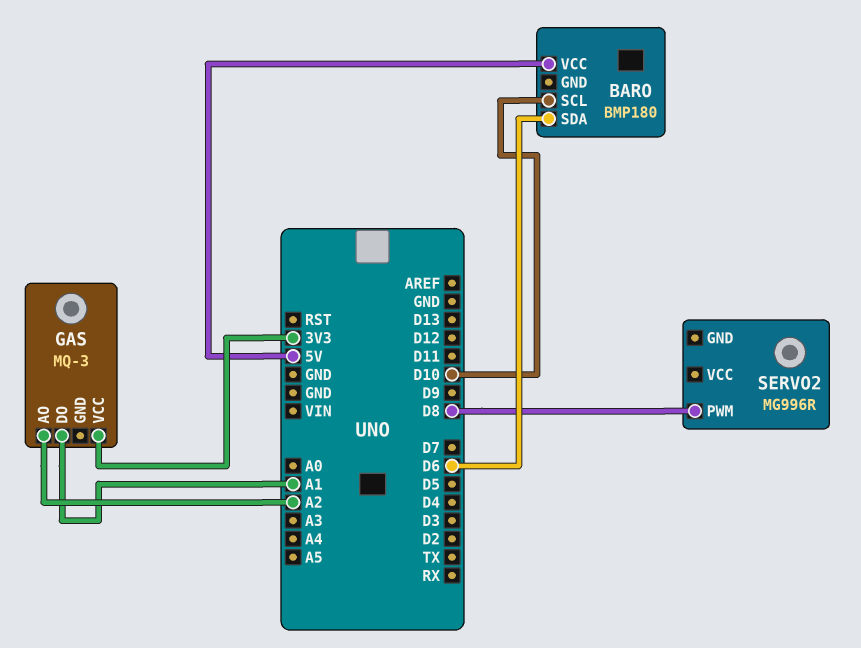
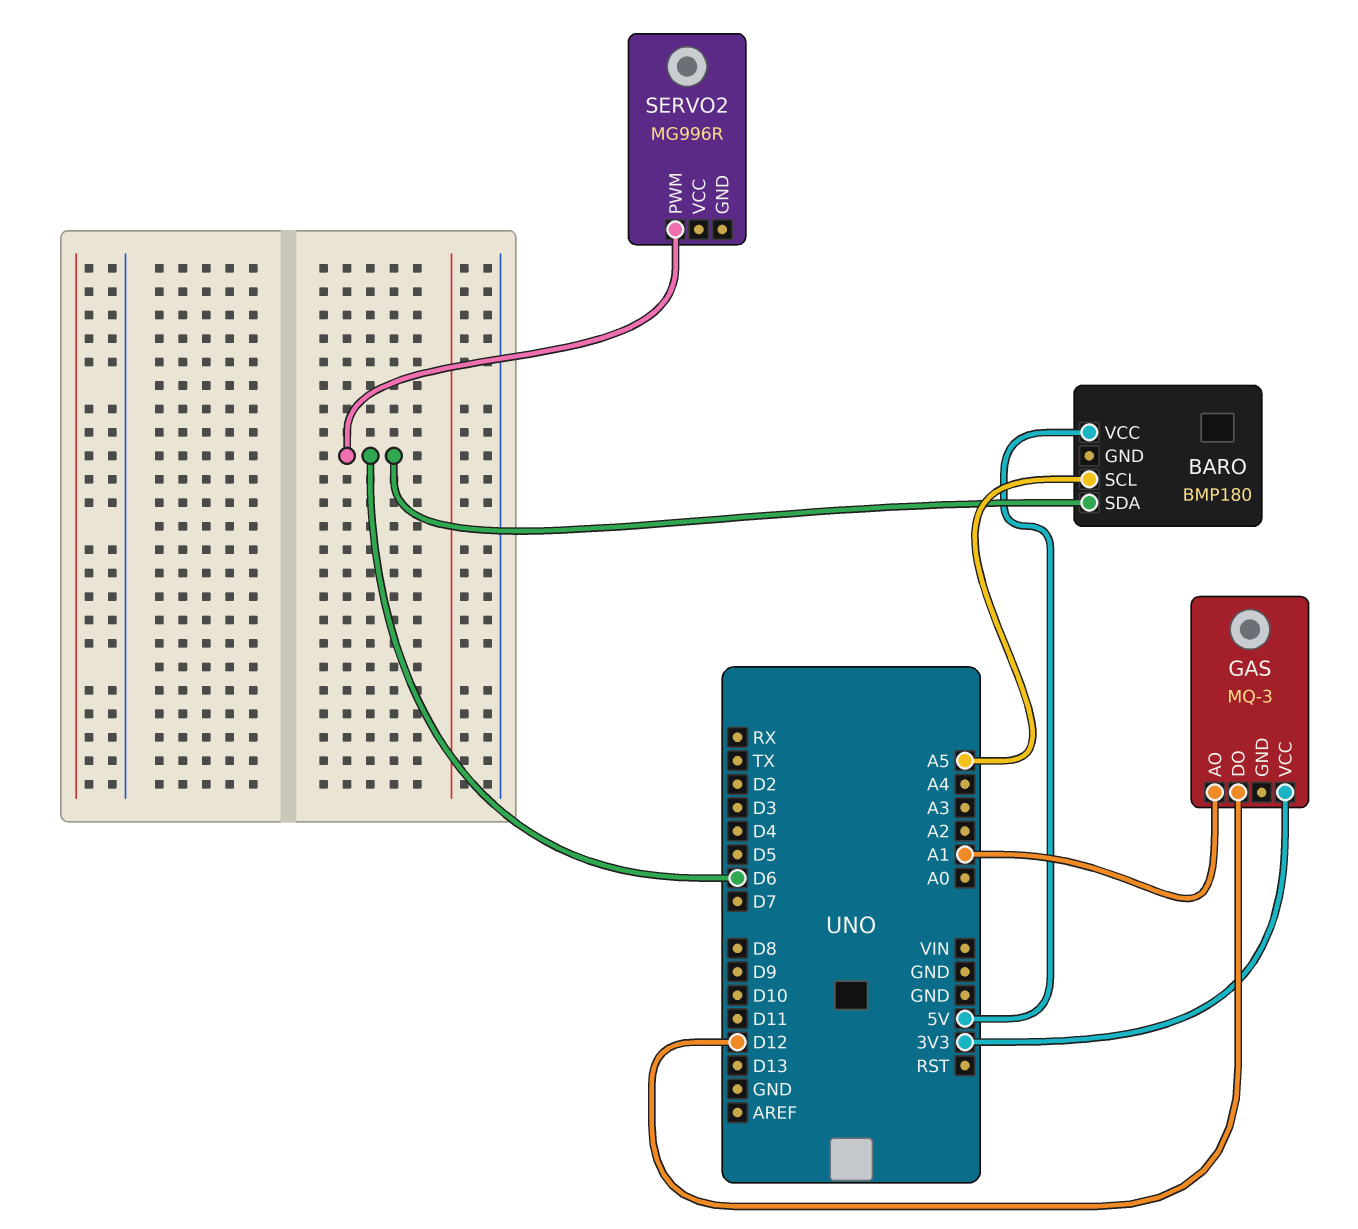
BARO pin SCL: D10 -> A5
GAS pin AO: A2 -> A1
GAS pin DO: A1 -> D12
SERVO2 pin PWM: D8 -> D6

